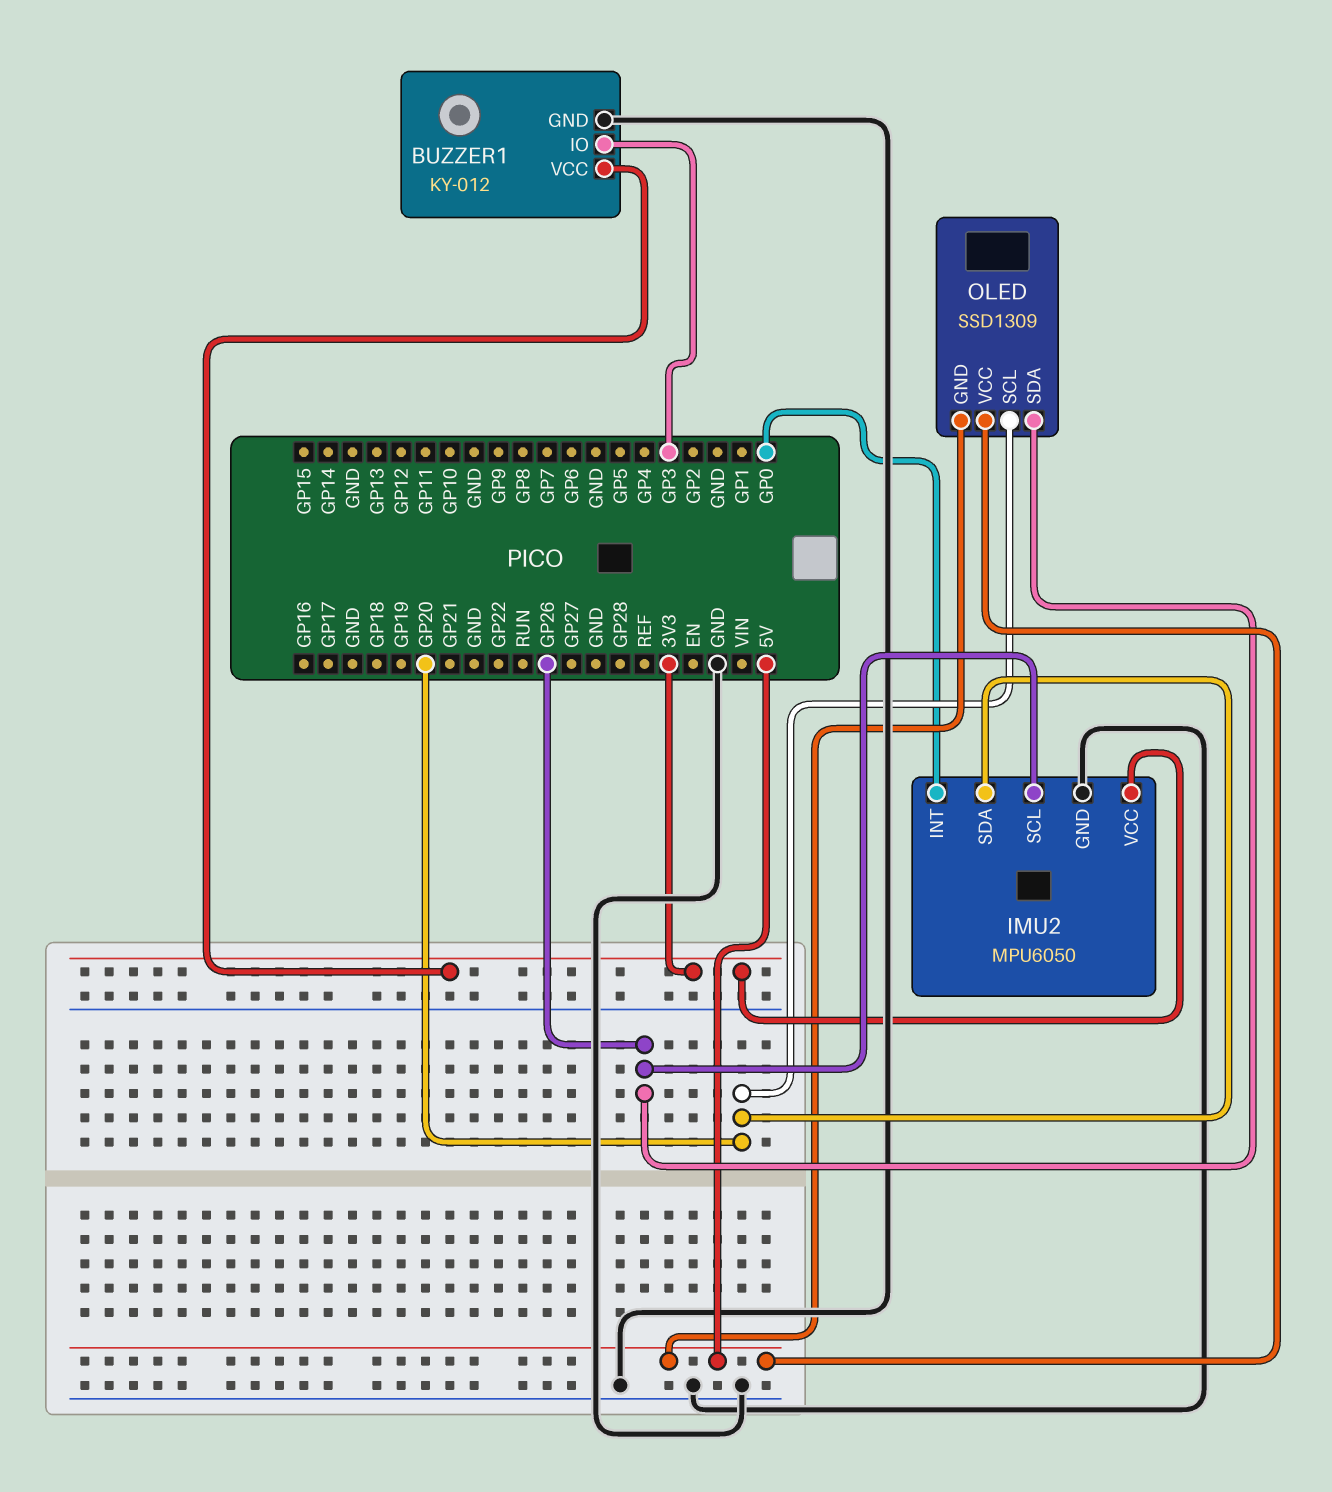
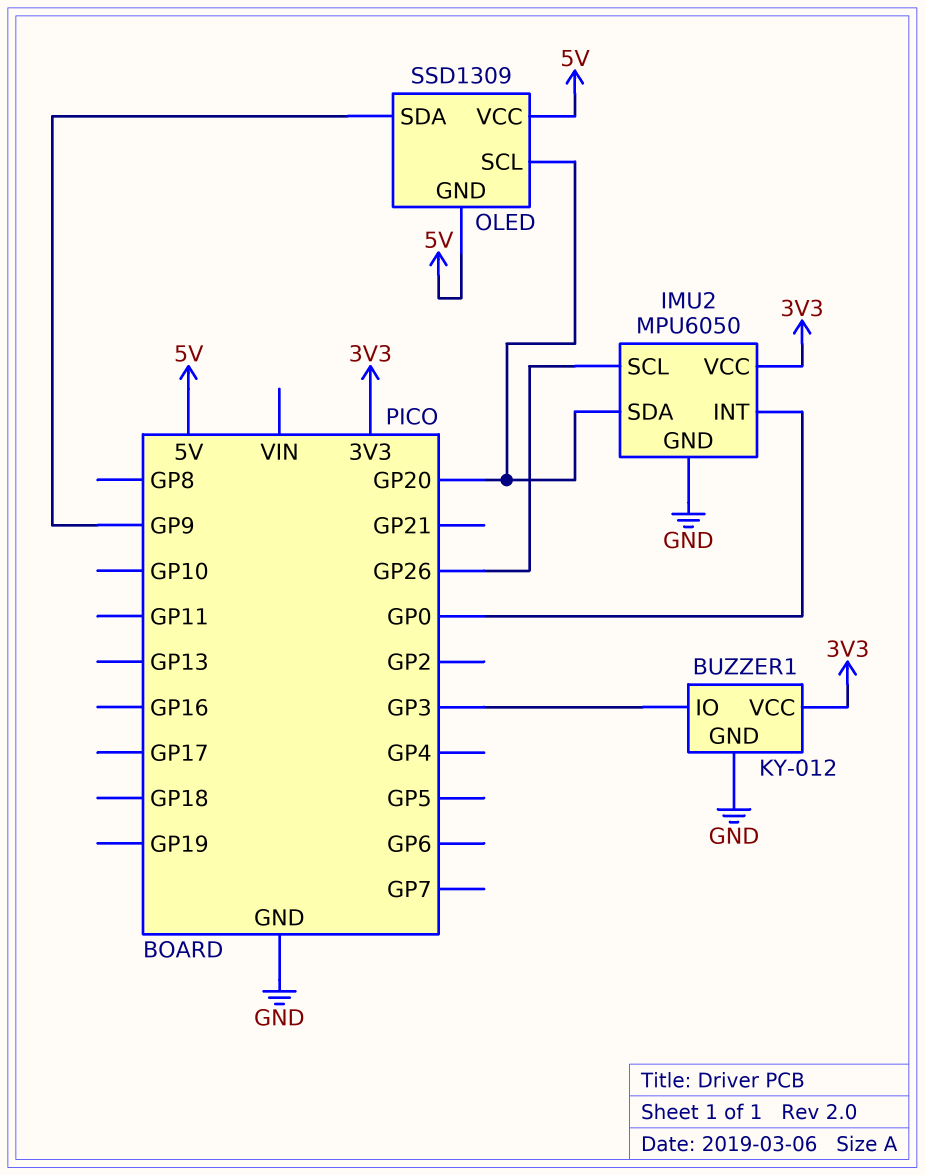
OLED pin SDA: GP26 -> GP9

